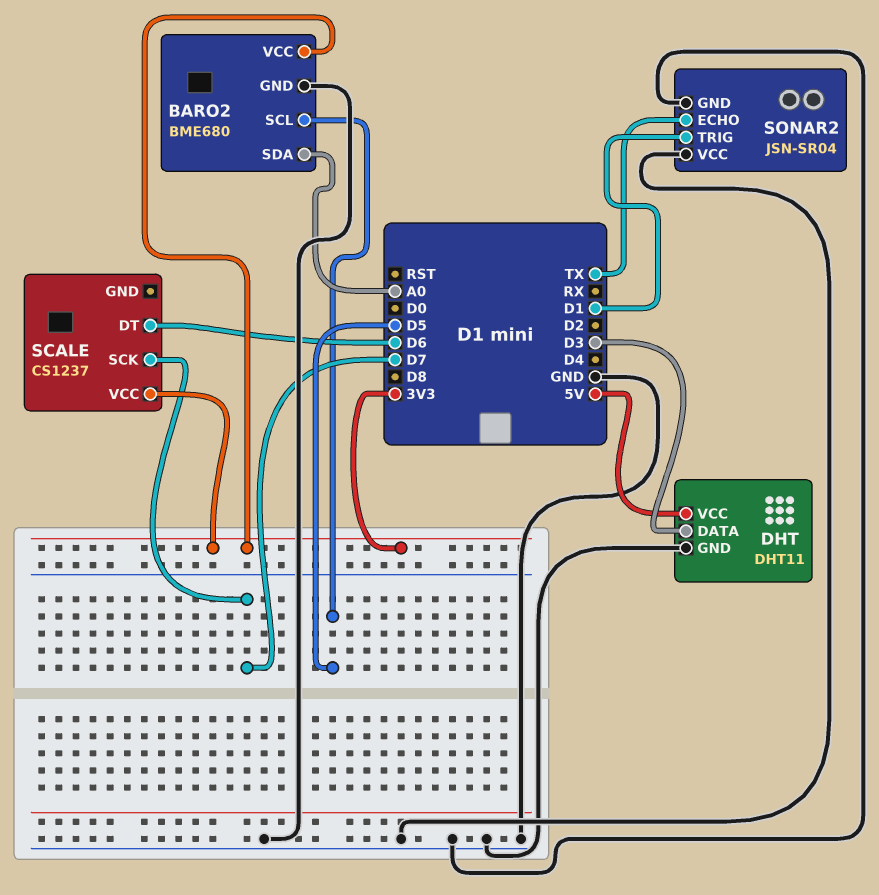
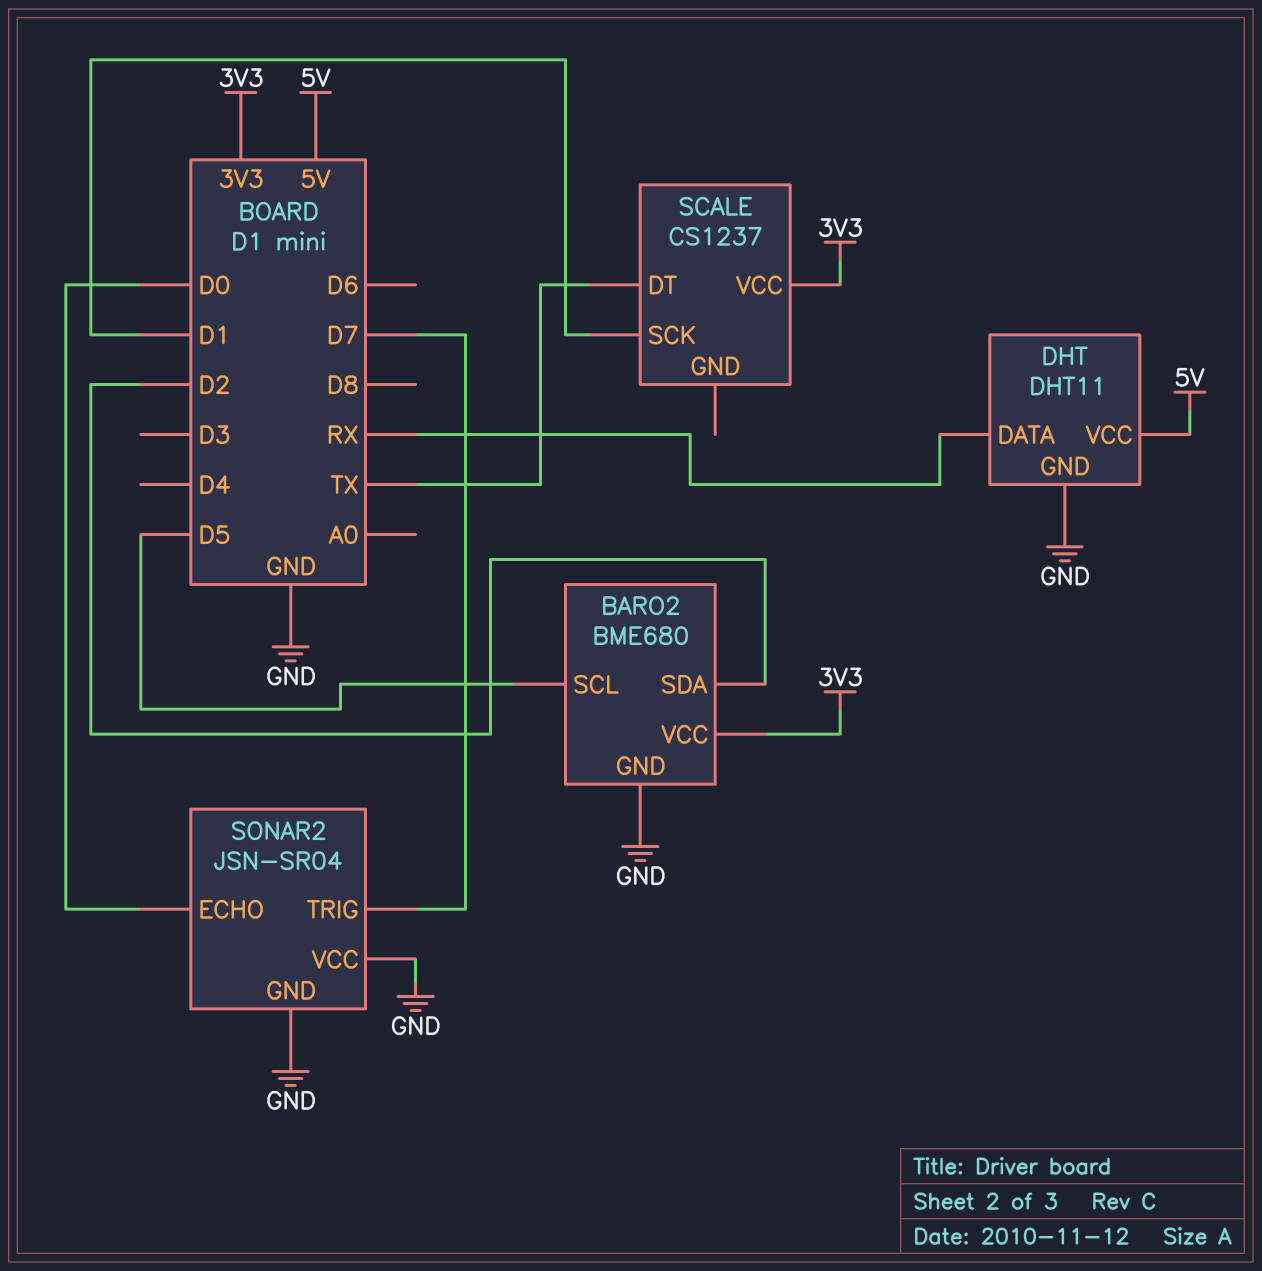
BARO2 pin SDA: A0 -> D2
DHT pin DATA: D3 -> RX
SCALE pin DT: D6 -> TX
SCALE pin SCK: D7 -> D1
SONAR2 pin ECHO: TX -> D0
SONAR2 pin TRIG: D1 -> D7

